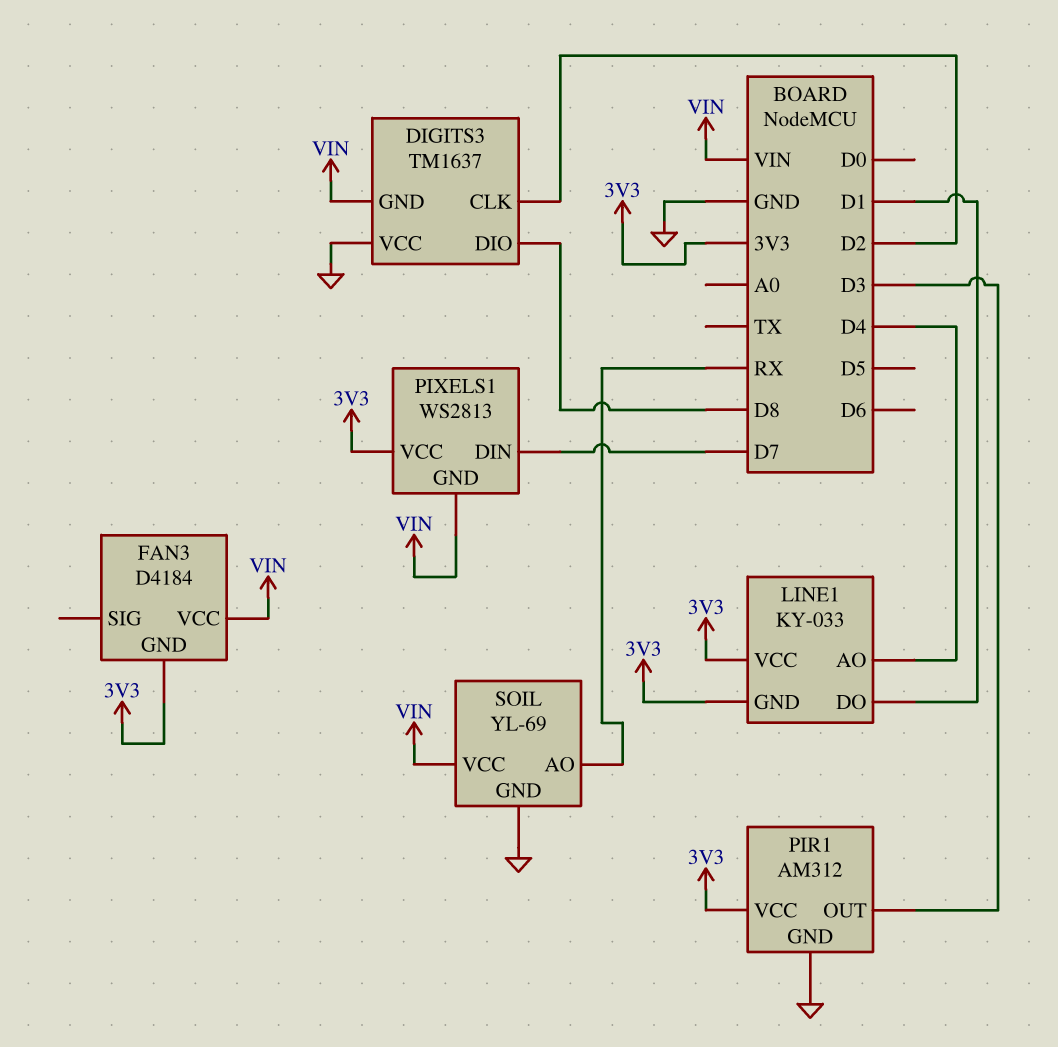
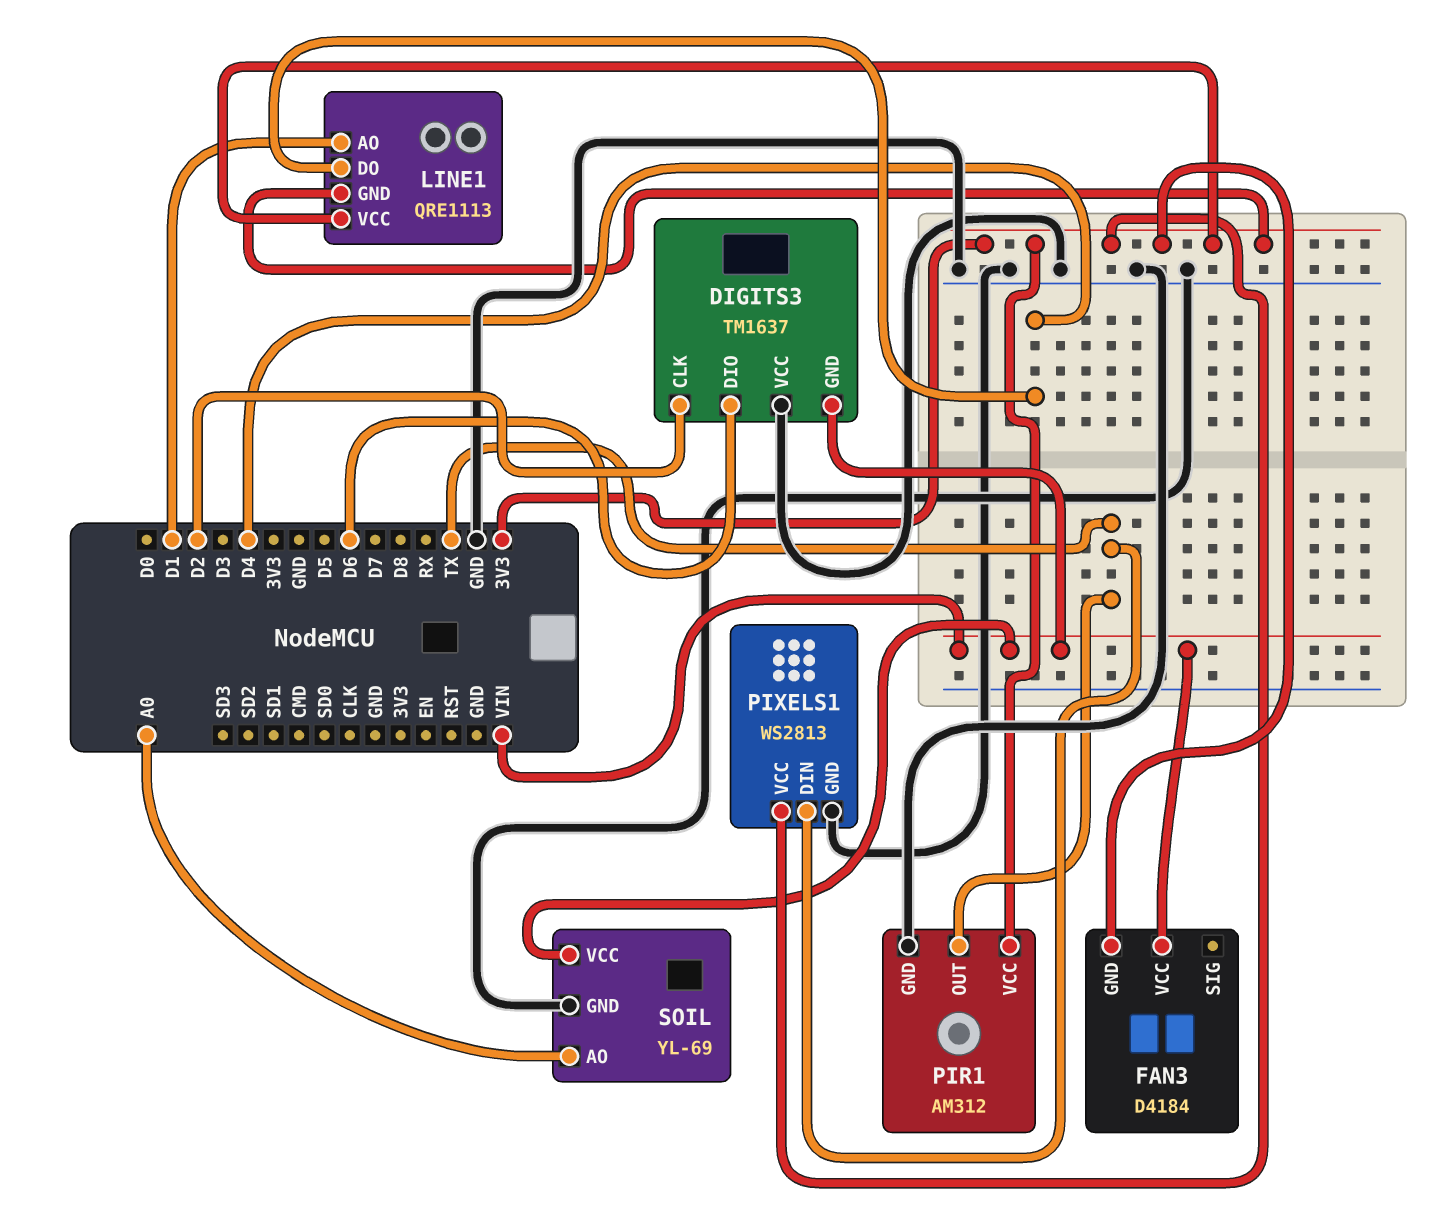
DIGITS3 pin DIO: D8 -> D6
LINE1: KY-033 -> QRE1113
LINE1 pin AO: D4 -> D1
LINE1 pin DO: D1 -> D4
PIR1 pin OUT: D3 -> TX
PIXELS1 pin DIN: D7 -> TX
PIXELS1 pin GND: VIN -> GND
SOIL pin AO: RX -> A0

